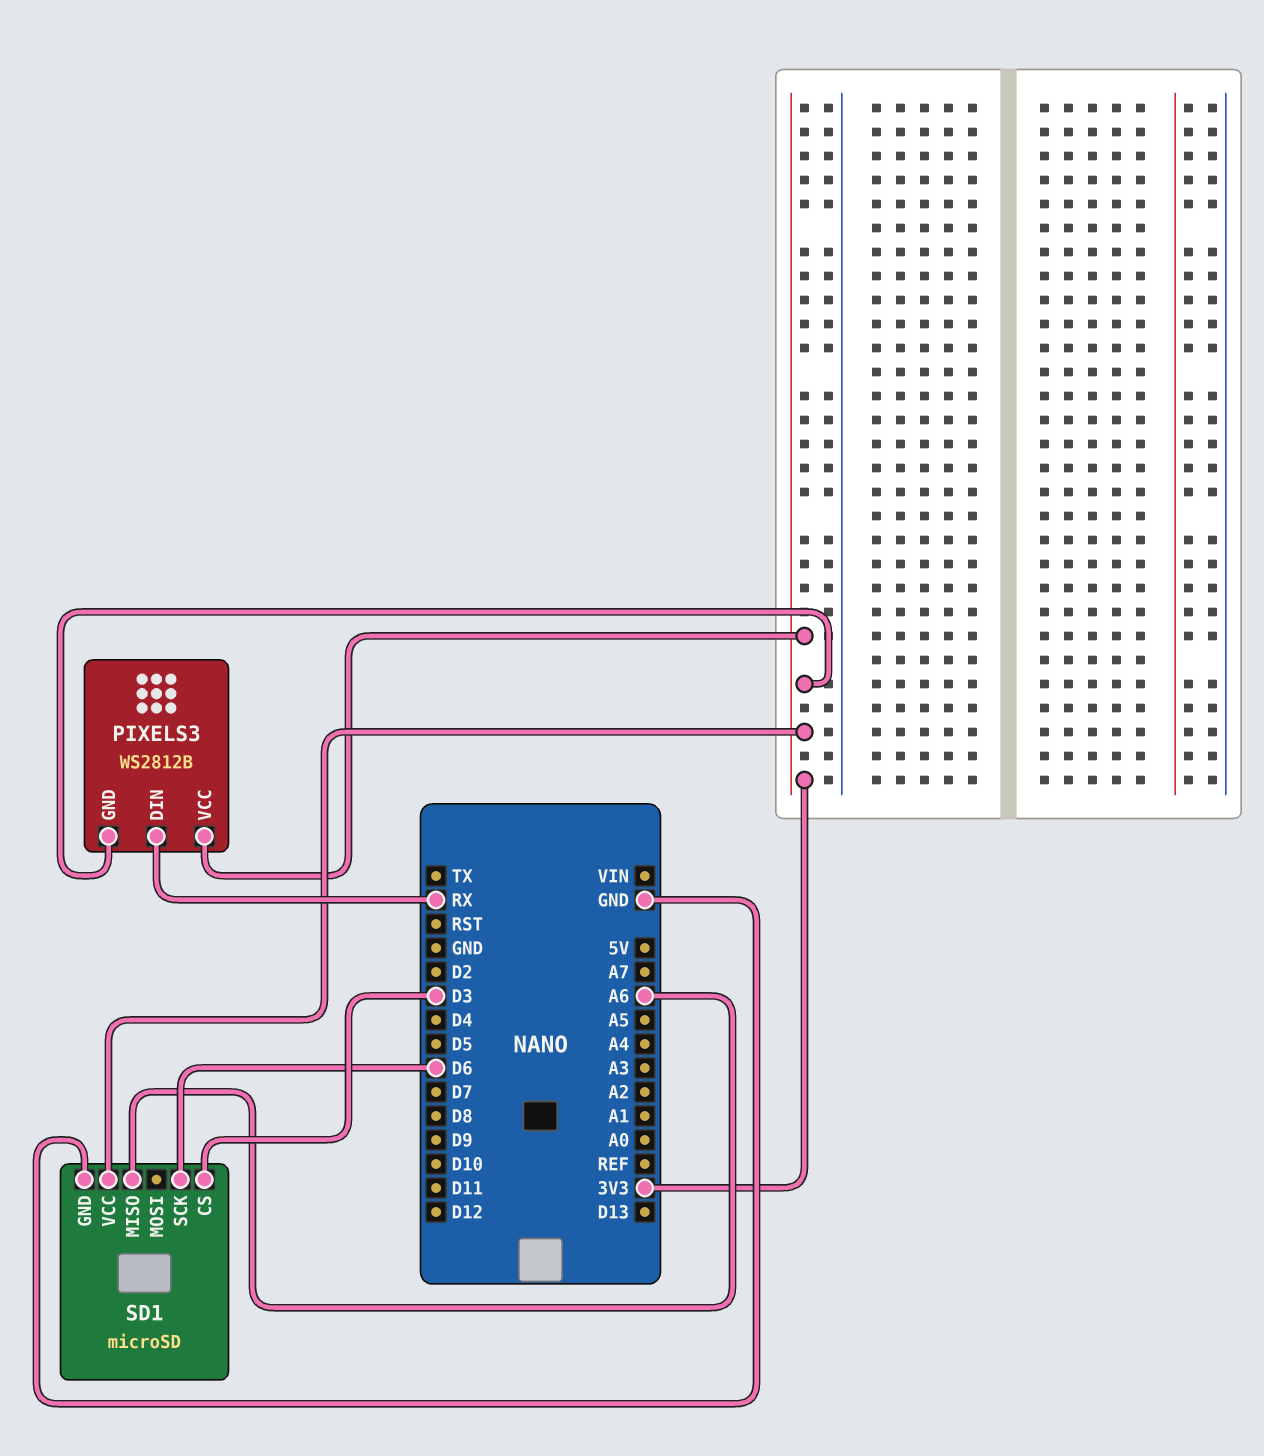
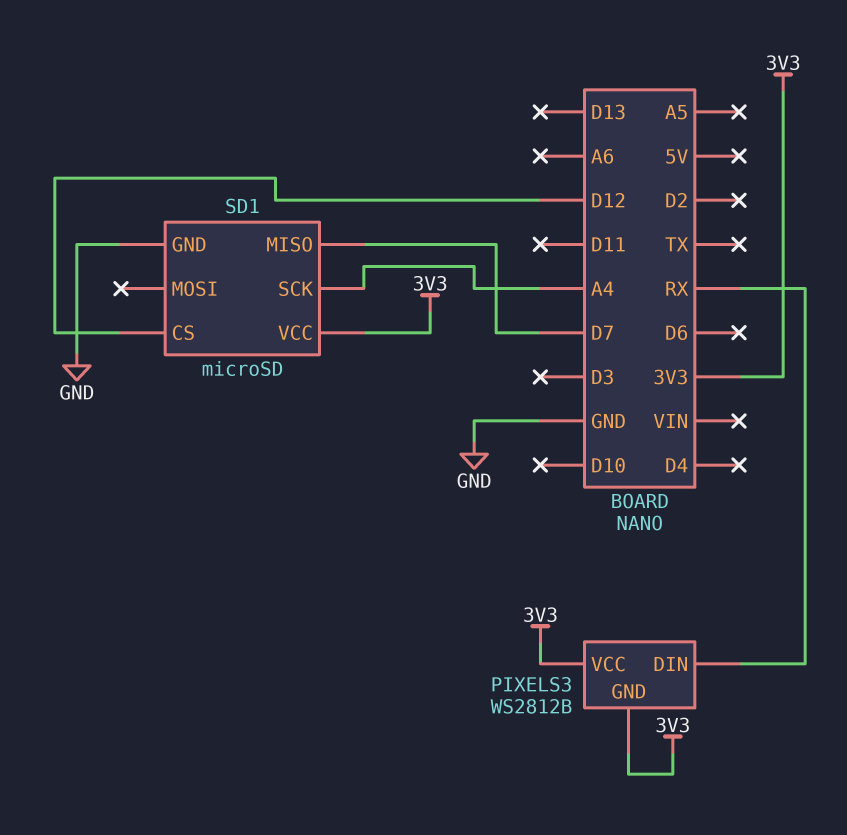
SD1 pin CS: D3 -> D12
SD1 pin MISO: A6 -> D7
SD1 pin SCK: D6 -> A4

